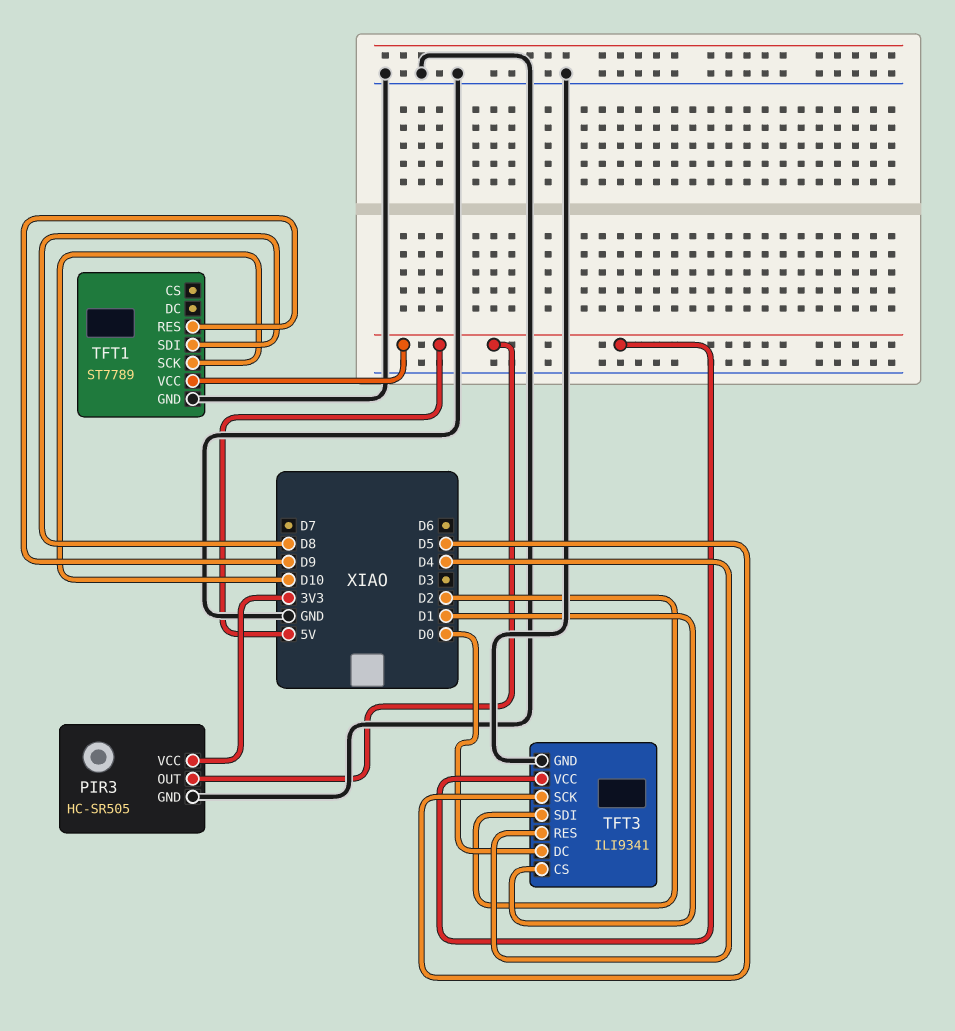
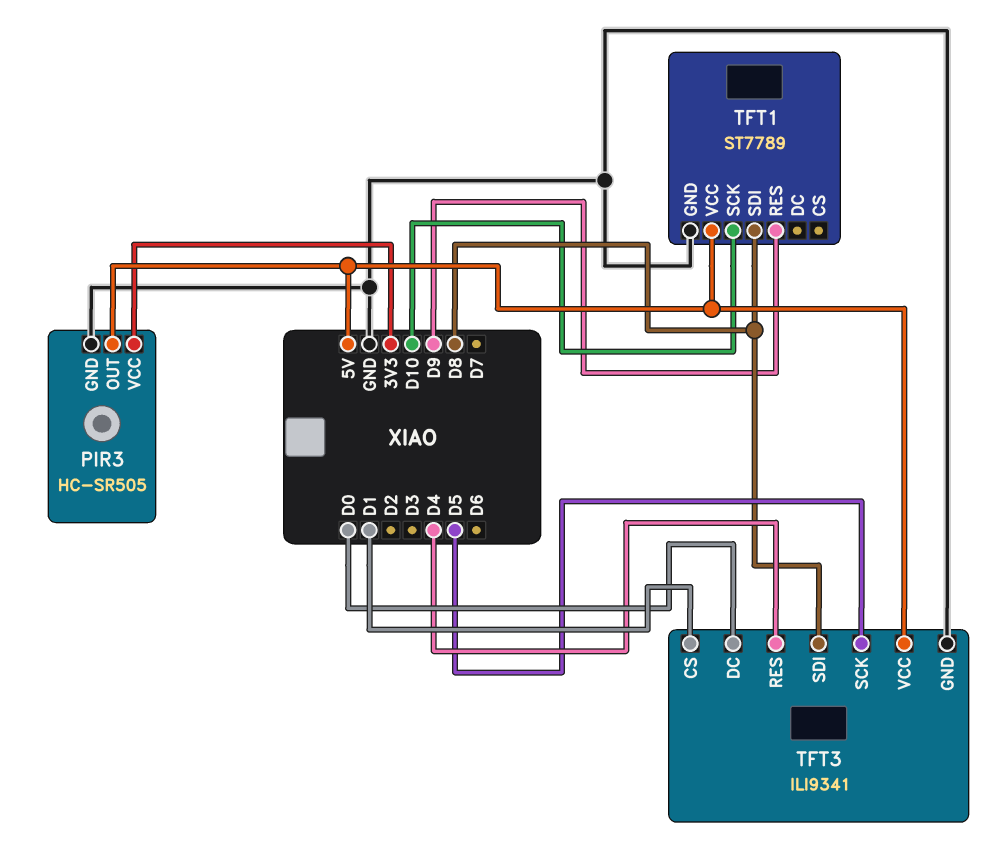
TFT3 pin SDI: D2 -> D8

